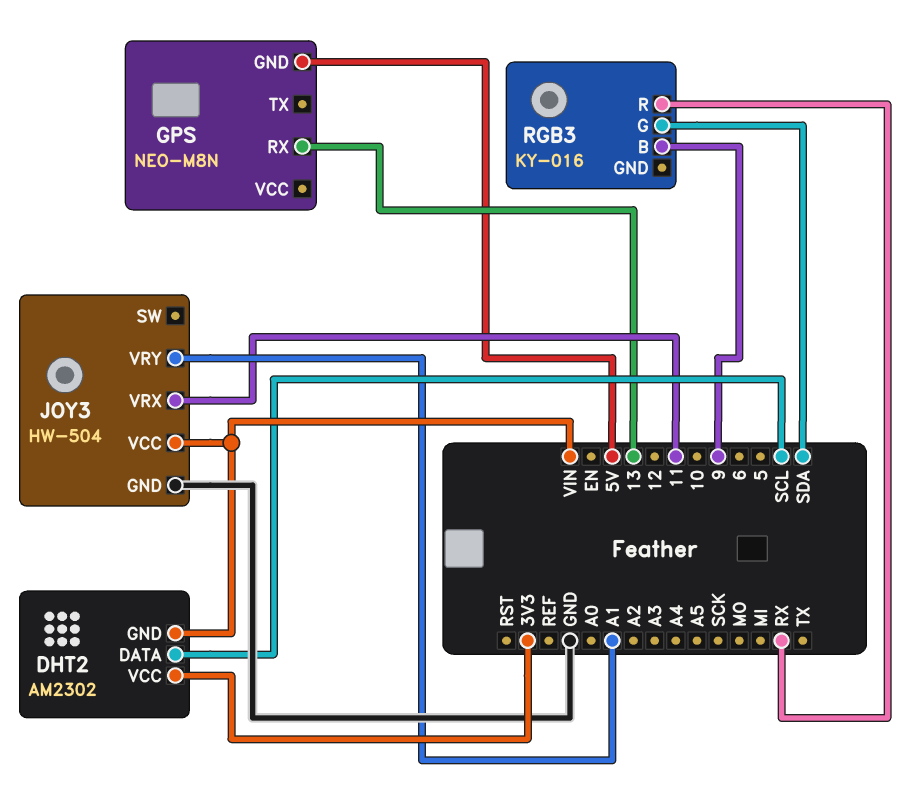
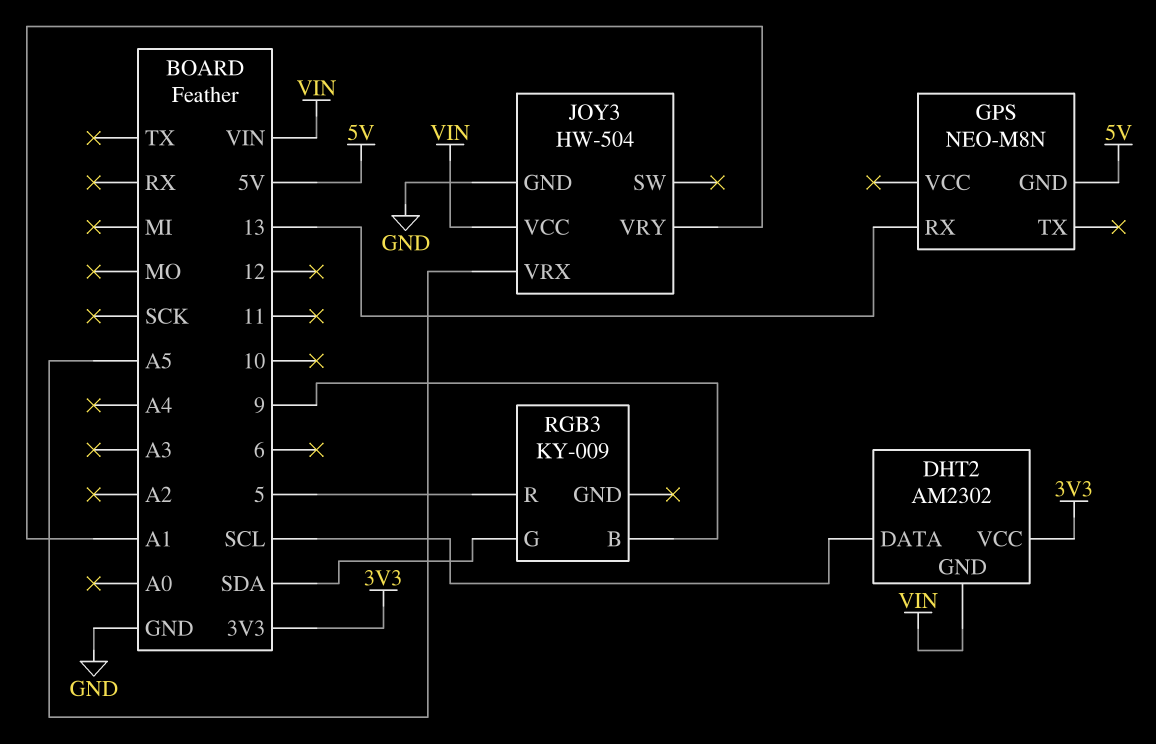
JOY3 pin VRX: 11 -> A5
RGB3: KY-016 -> KY-009
RGB3 pin R: RX -> 5

